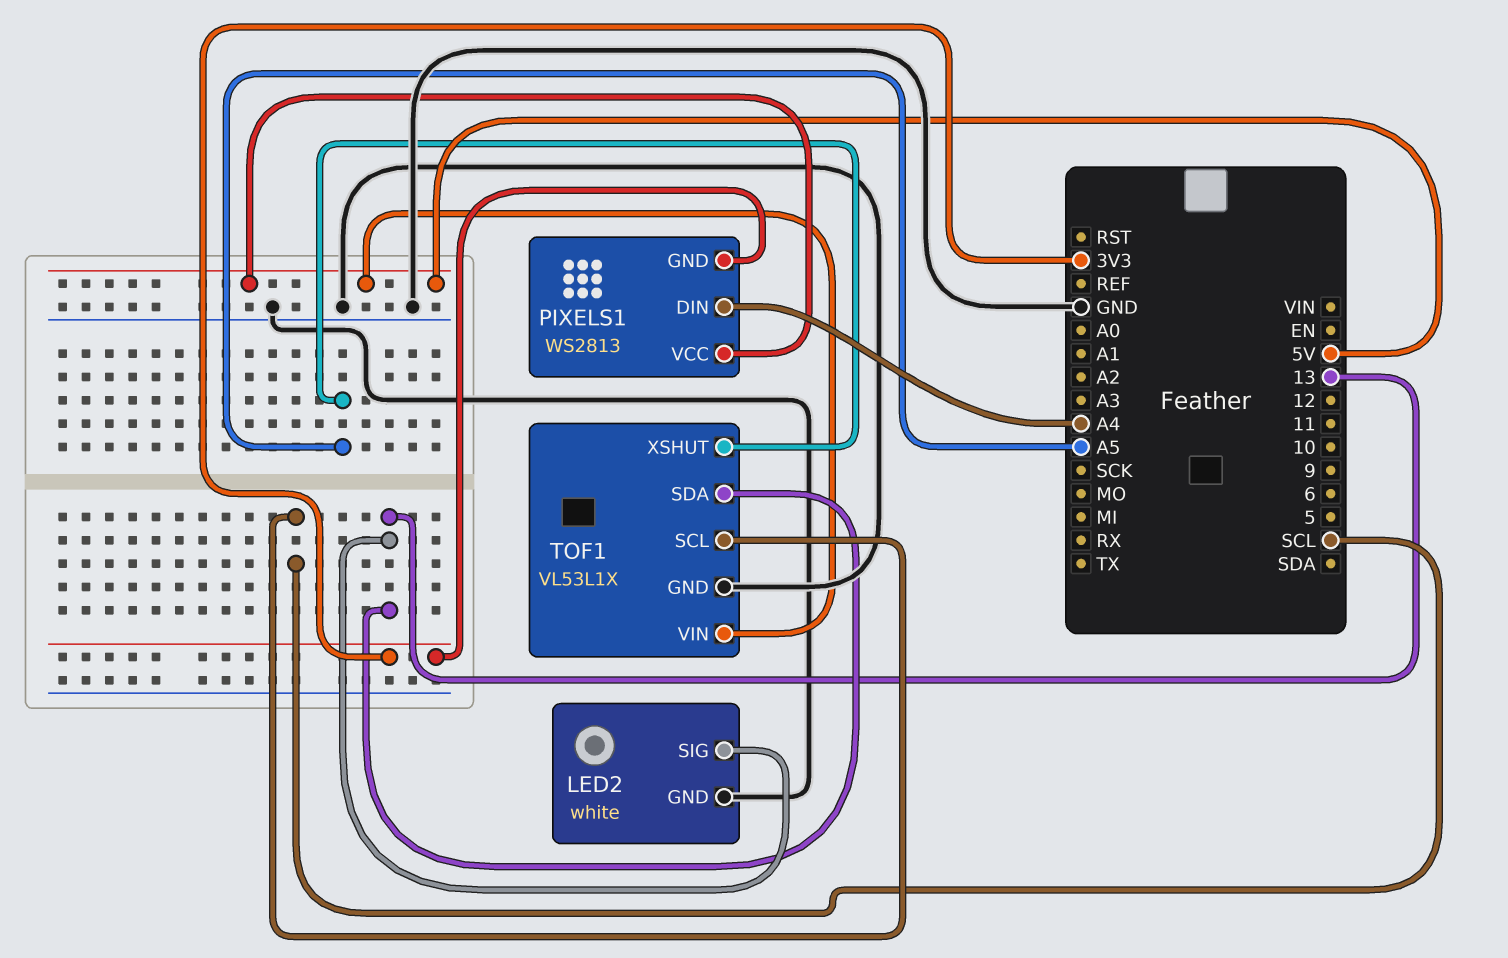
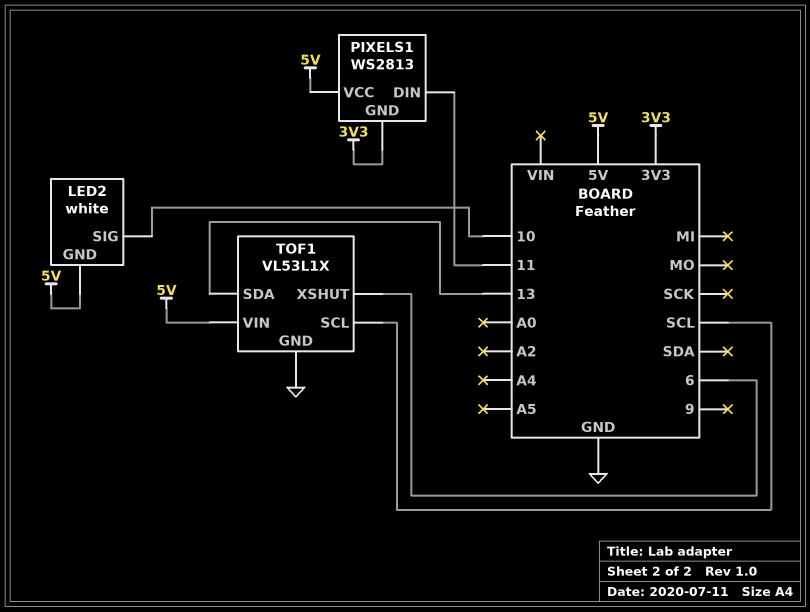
LED2 pin GND: GND -> 5V
LED2 pin SIG: 13 -> 10
PIXELS1 pin DIN: A4 -> 11
TOF1 pin XSHUT: A5 -> 6

